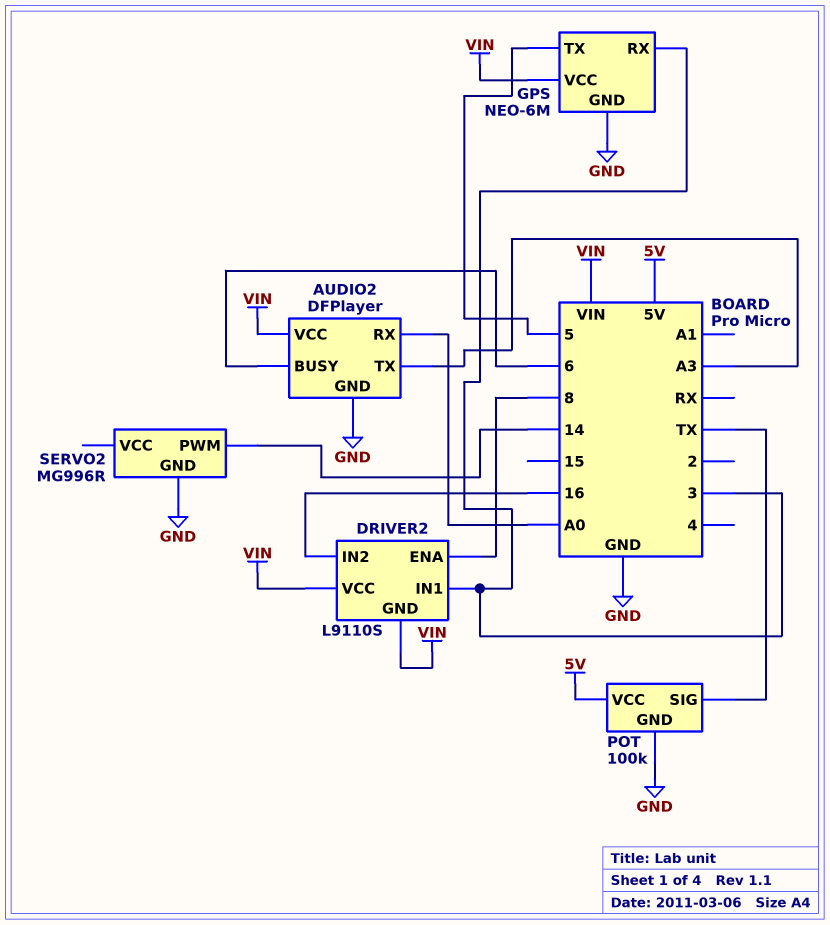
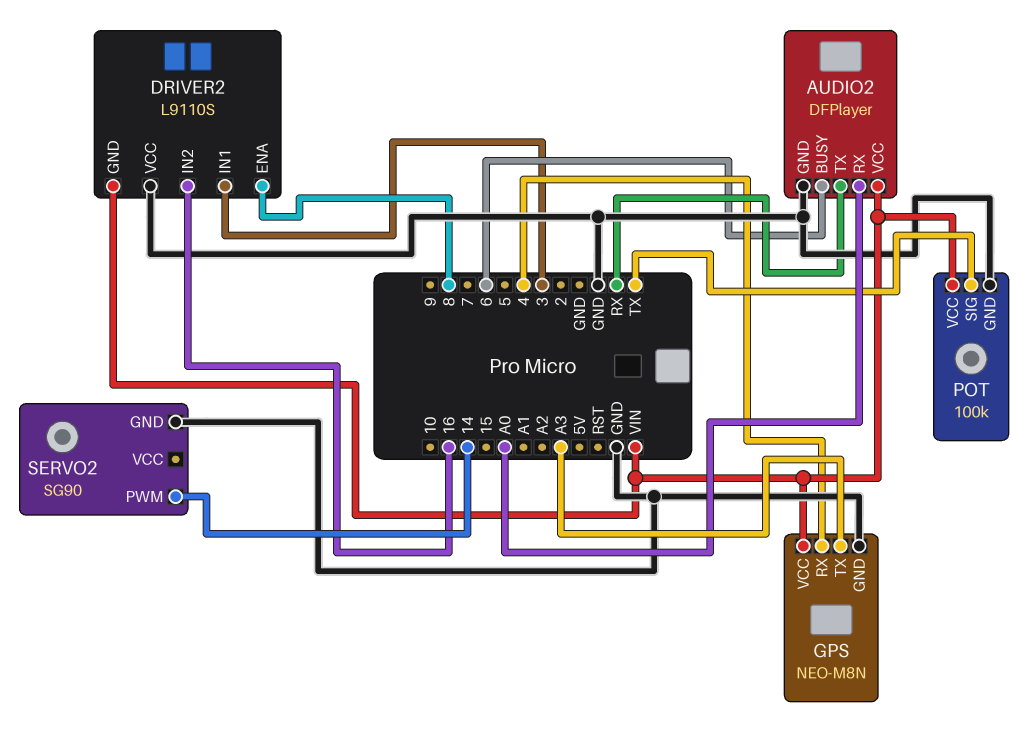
AUDIO2 pin TX: A3 -> RX
DRIVER2 pin VCC: VIN -> GND
GPS: NEO-6M -> NEO-M8N
GPS pin RX: 3 -> 4
GPS pin TX: 5 -> A3
POT pin VCC: 5V -> VIN
SERVO2: MG996R -> SG90

